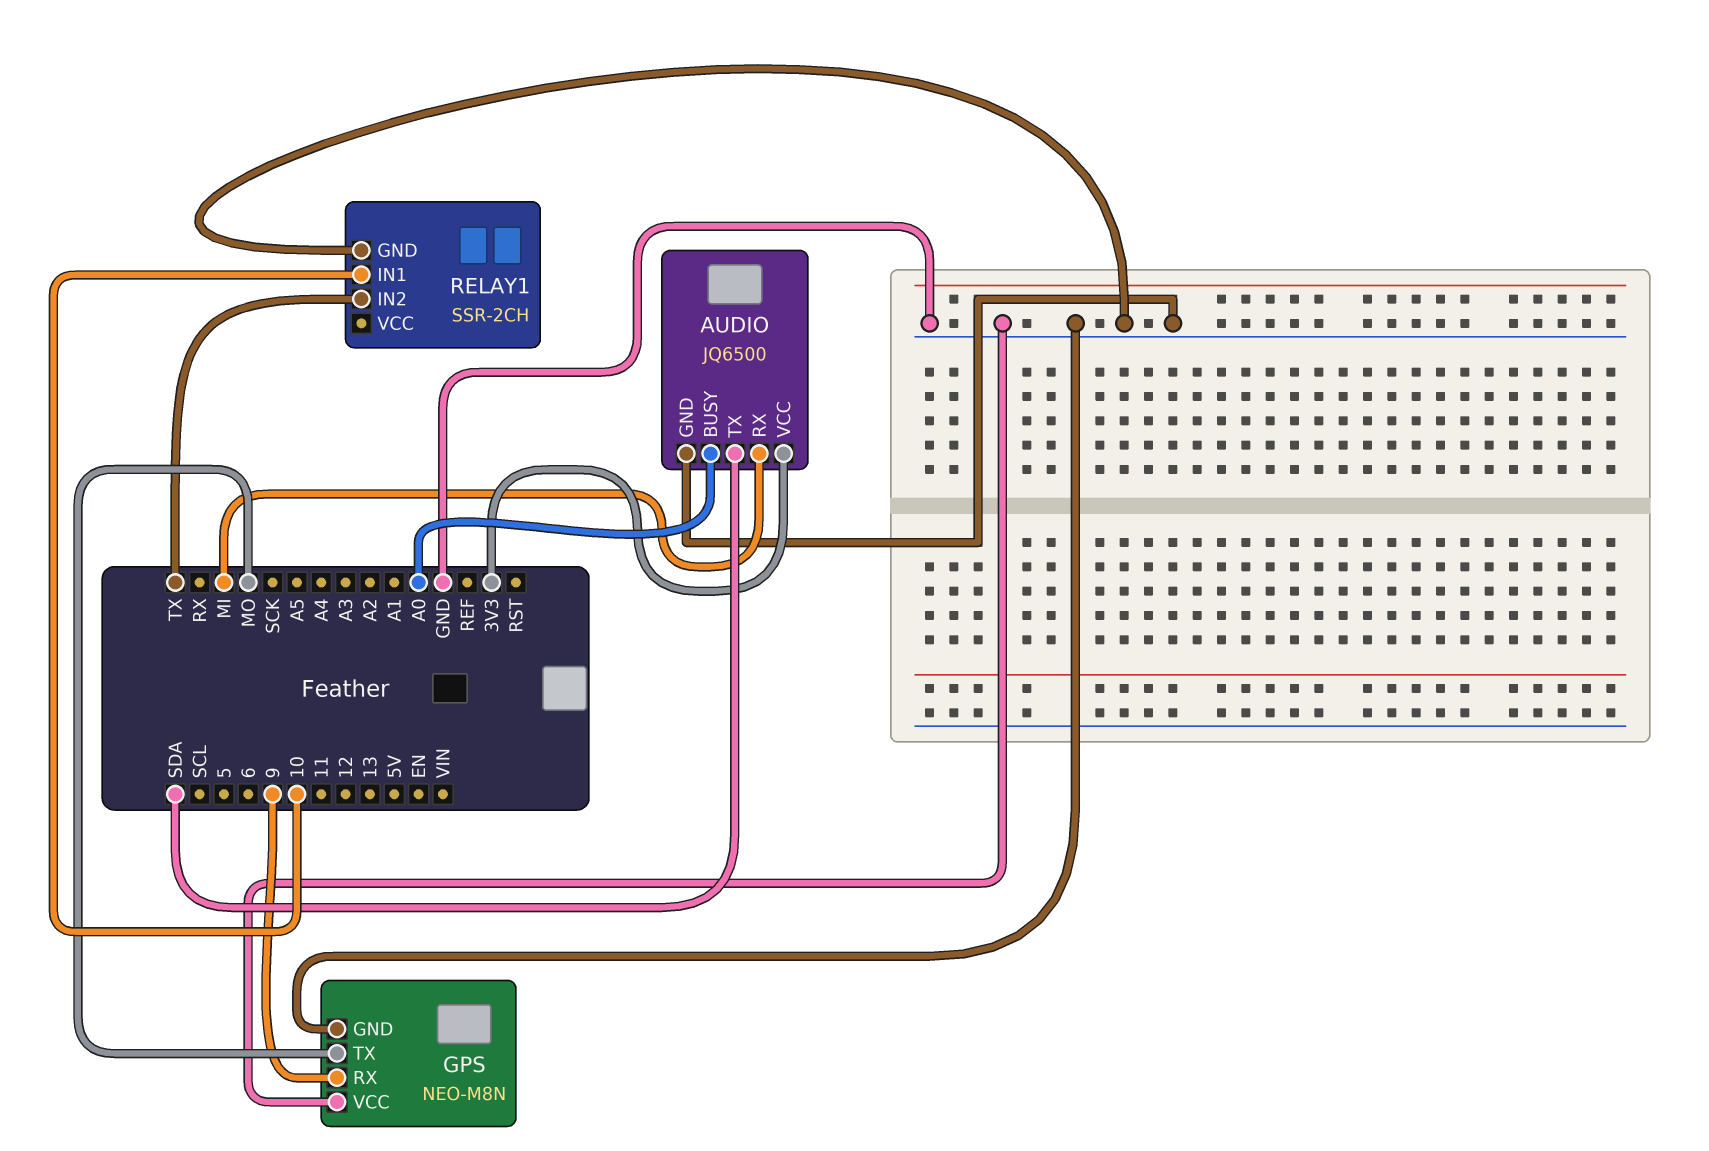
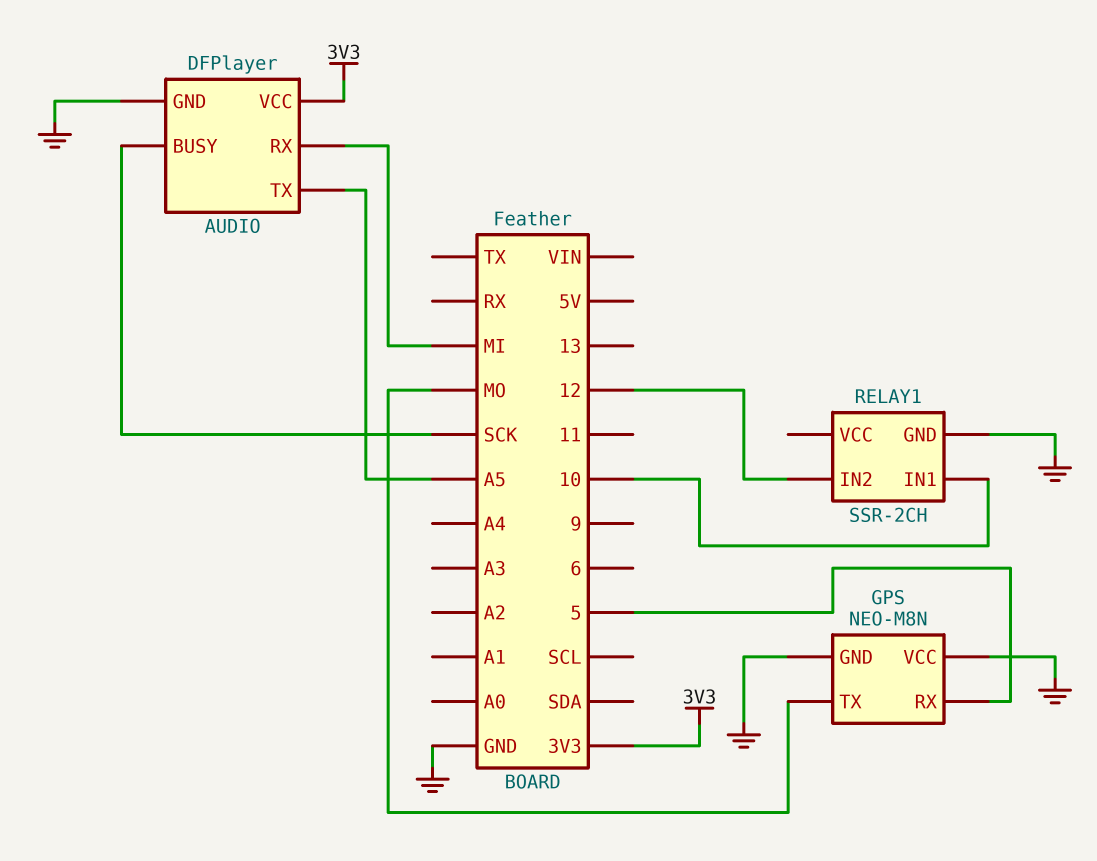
AUDIO: JQ6500 -> DFPlayer
AUDIO pin BUSY: A0 -> SCK
AUDIO pin TX: SDA -> A5
GPS pin RX: 9 -> 5
RELAY1 pin IN2: TX -> 12

